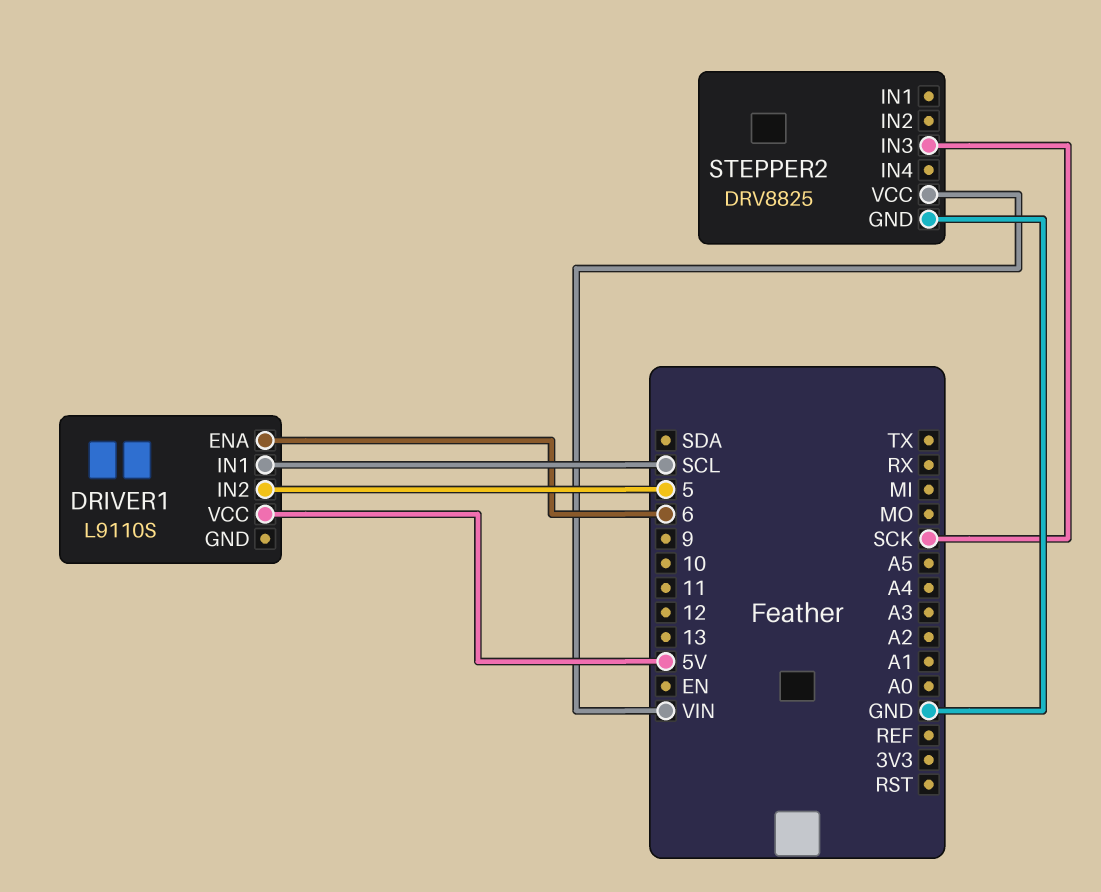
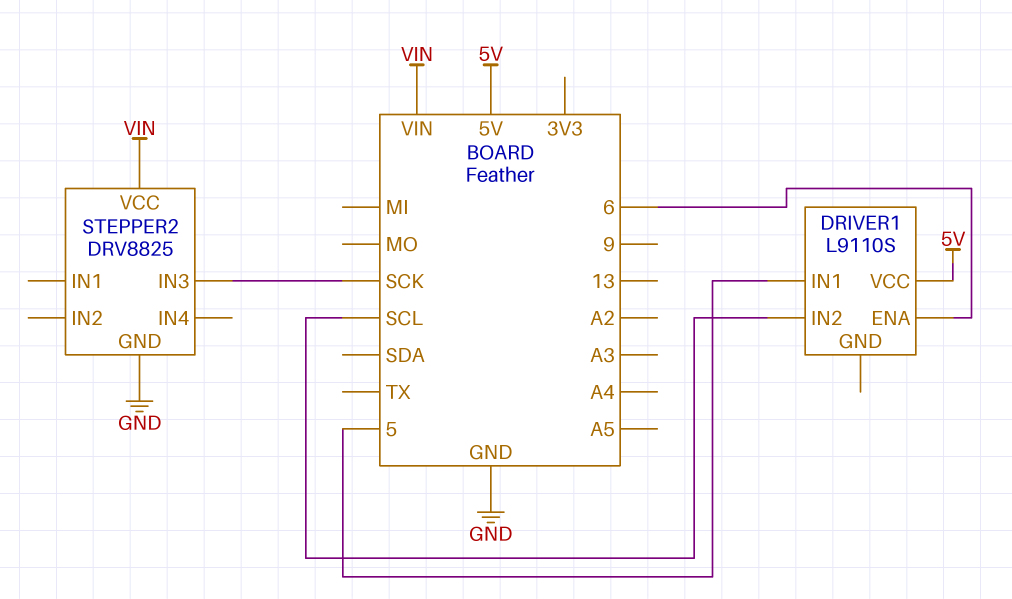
DRIVER1 pin IN1: SCL -> 5
DRIVER1 pin IN2: 5 -> SCL

